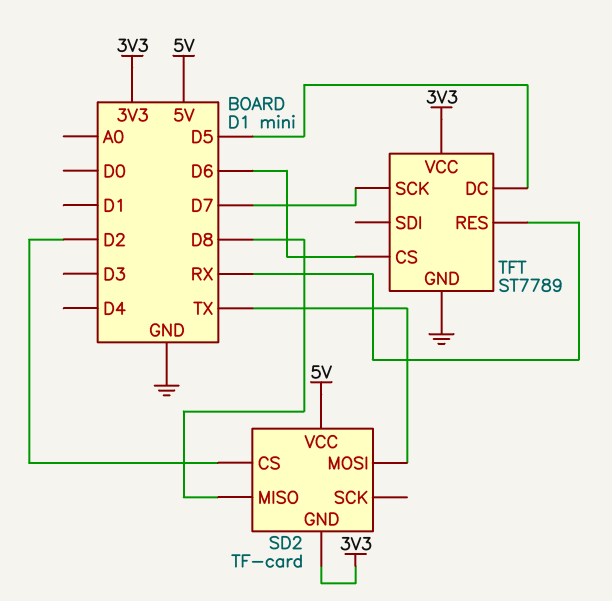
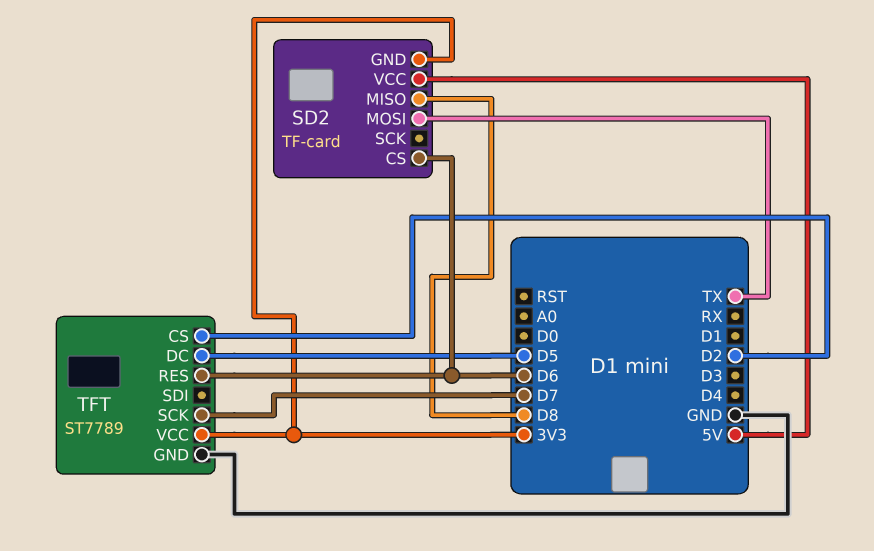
SD2 pin CS: D2 -> D6
TFT pin CS: D6 -> D2
TFT pin RES: RX -> D6

